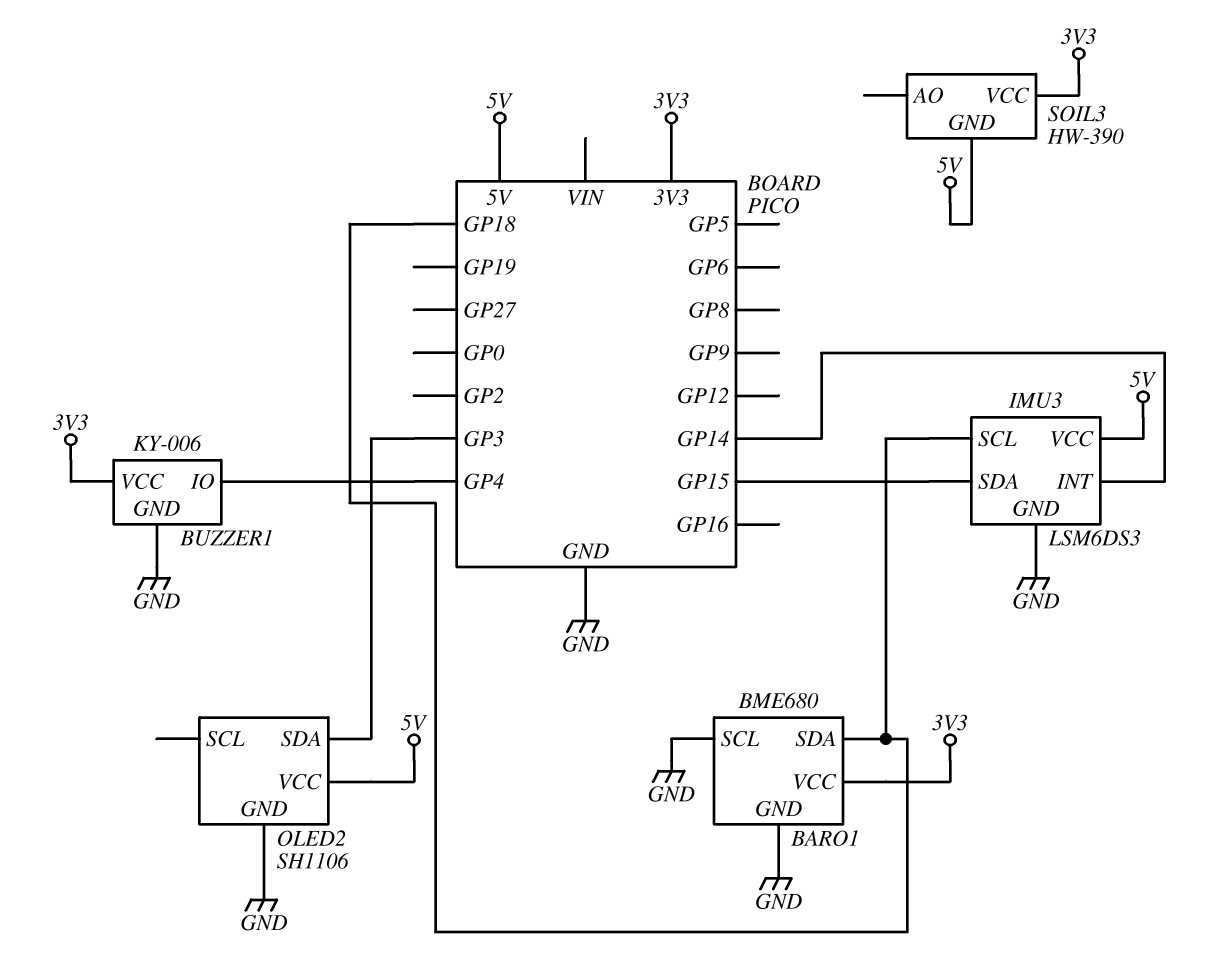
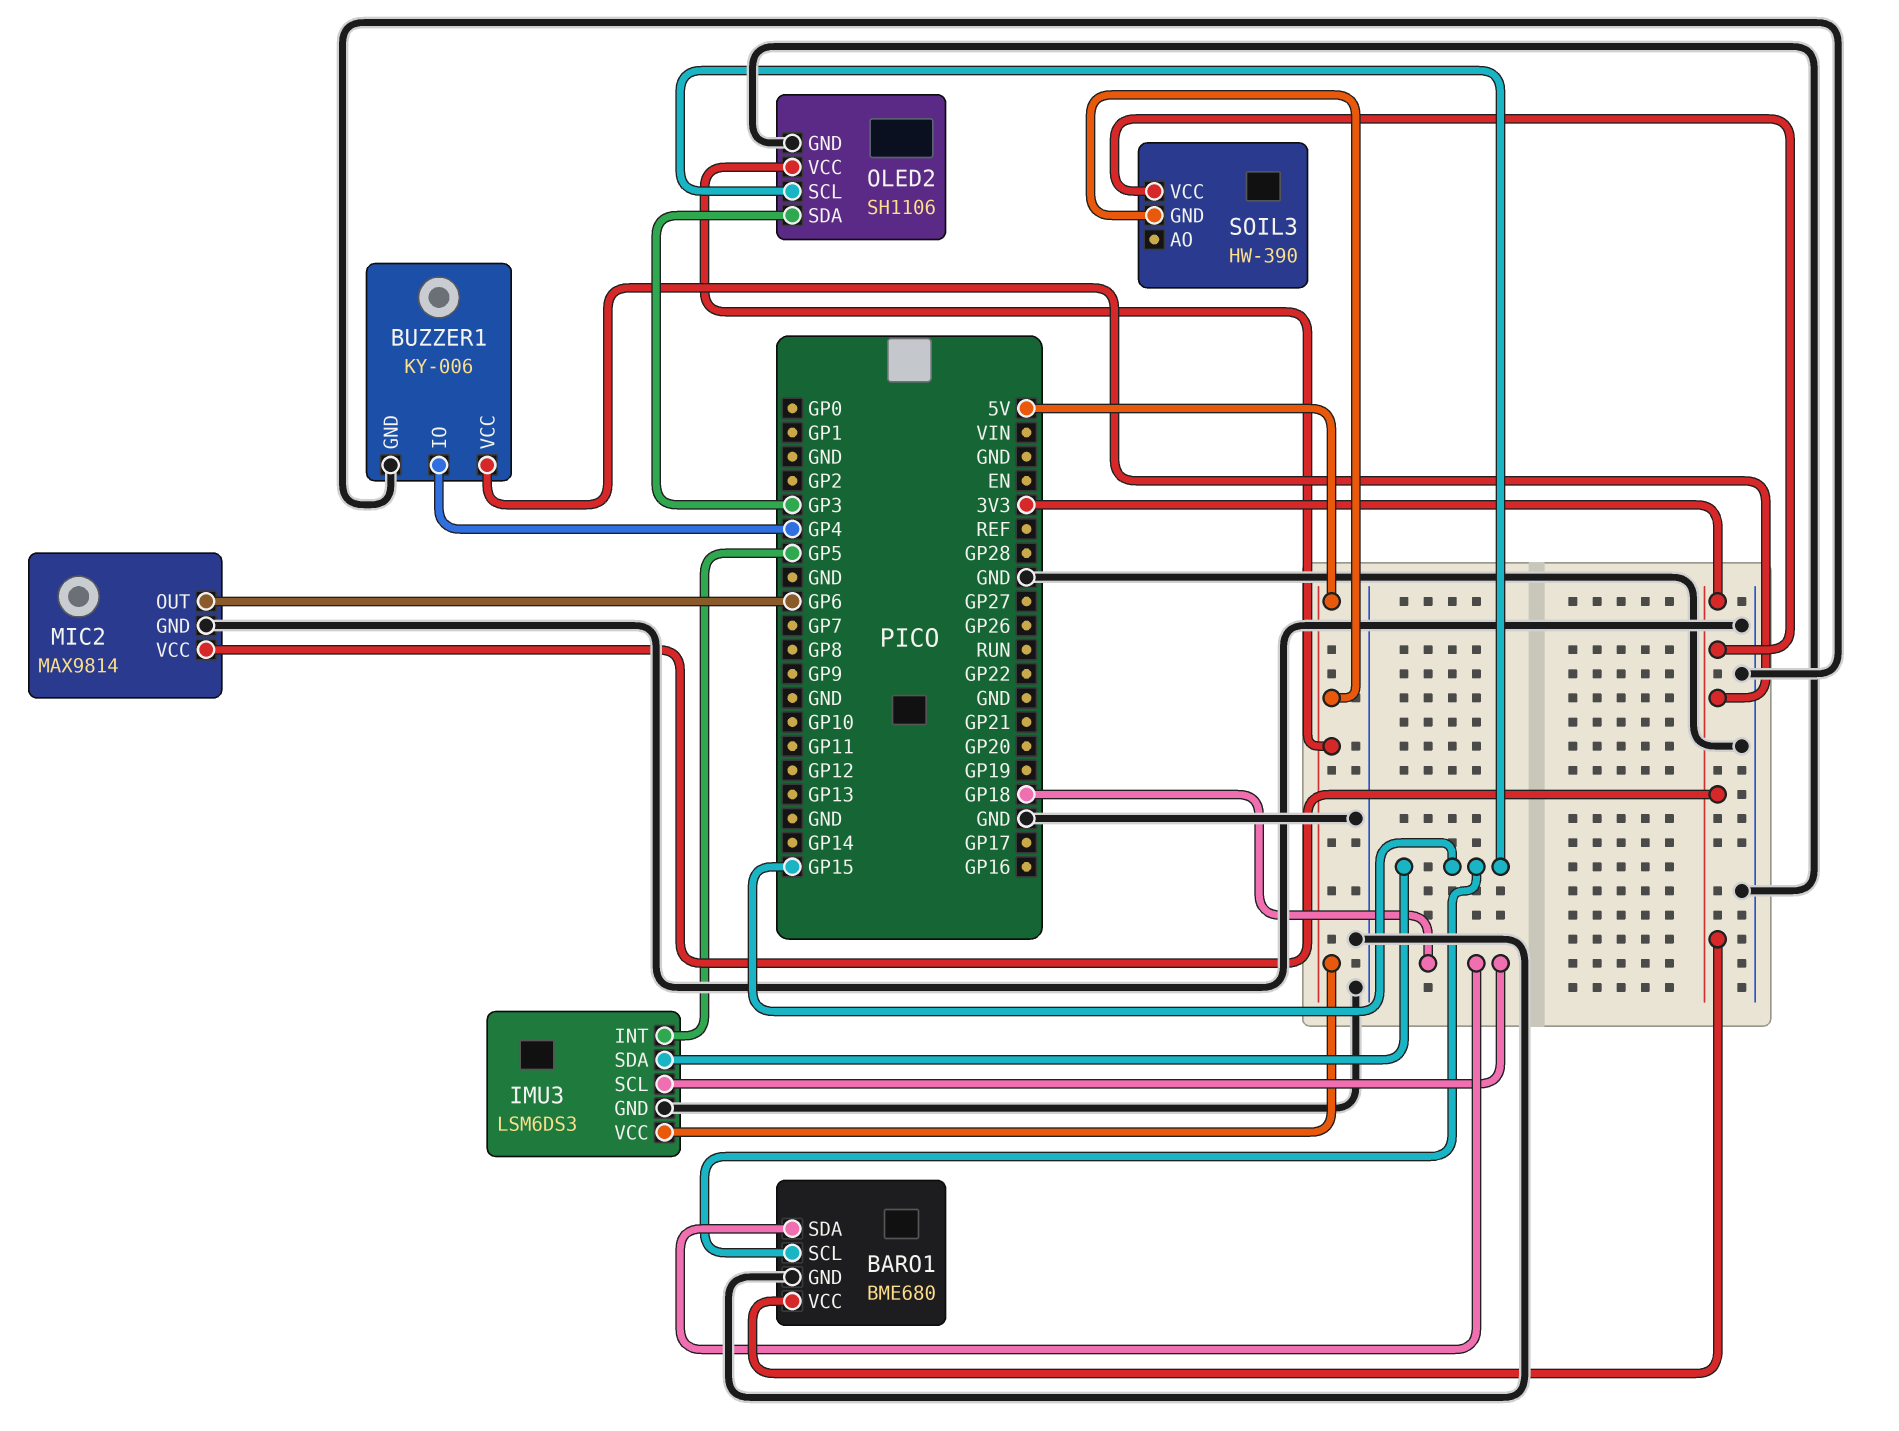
BARO1 pin SCL: GND -> GP15
IMU3 pin INT: GP14 -> GP5
MIC2: none -> MAX9814
MIC2 pin GND: none -> GND
MIC2 pin OUT: none -> GP6
MIC2 pin VCC: none -> 3V3
OLED2 pin SCL: none -> GP15

